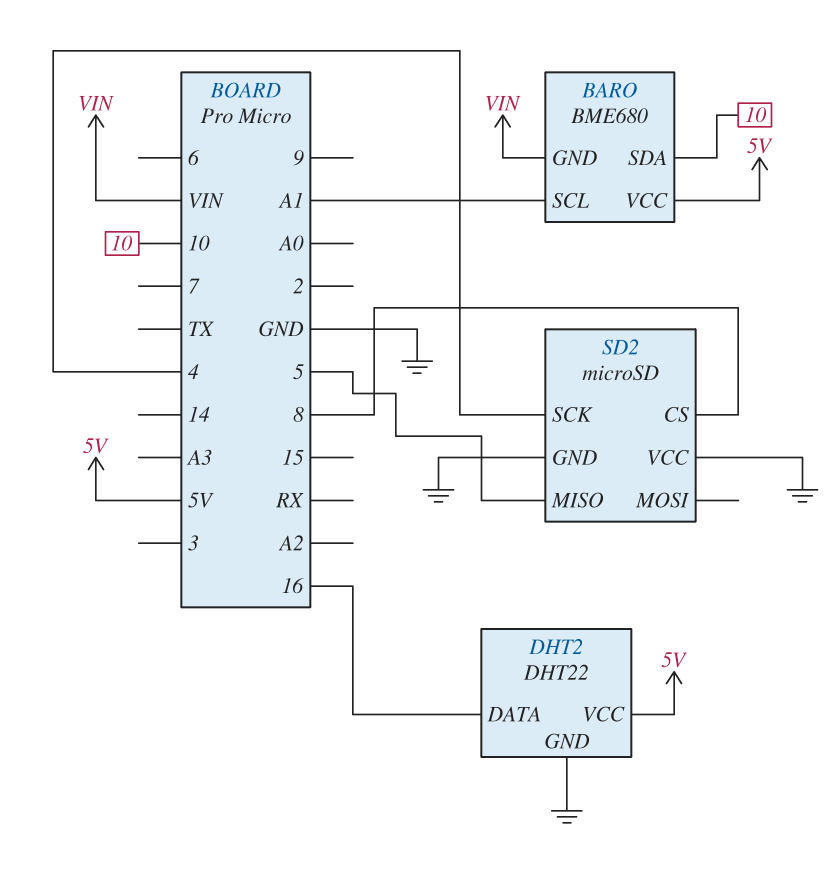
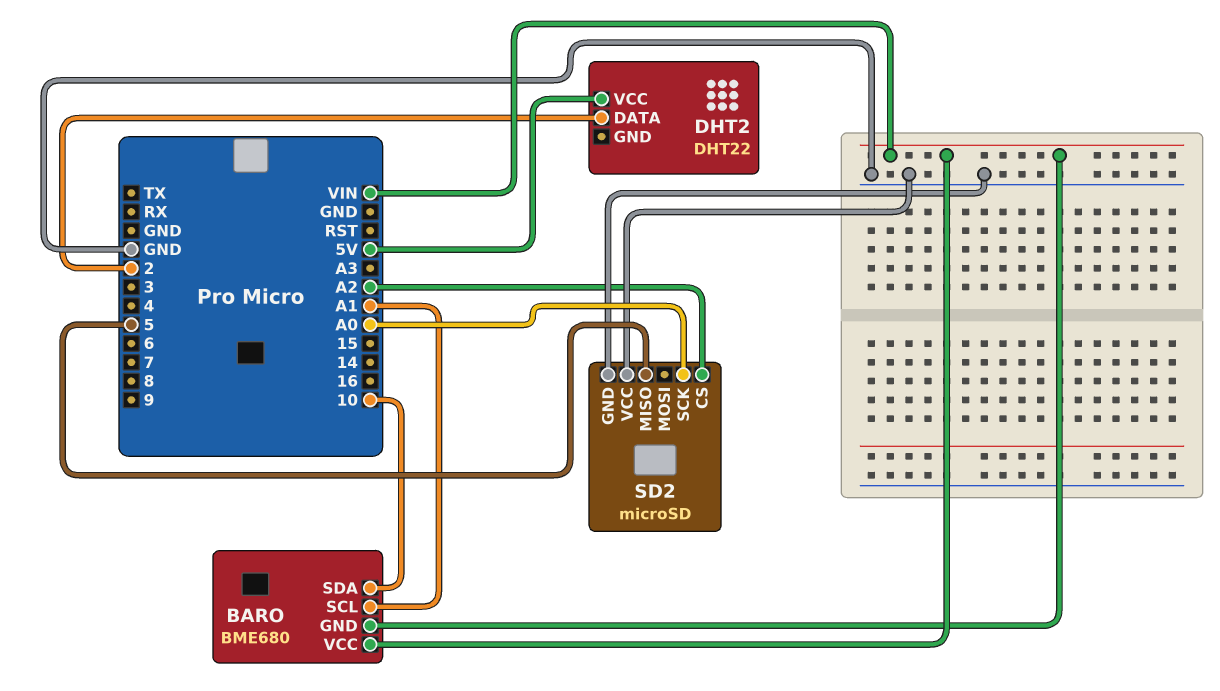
BARO pin VCC: 5V -> VIN
DHT2 pin DATA: 16 -> 2
DHT2 pin GND: GND -> none
SD2 pin CS: 8 -> A2
SD2 pin SCK: 4 -> A0

